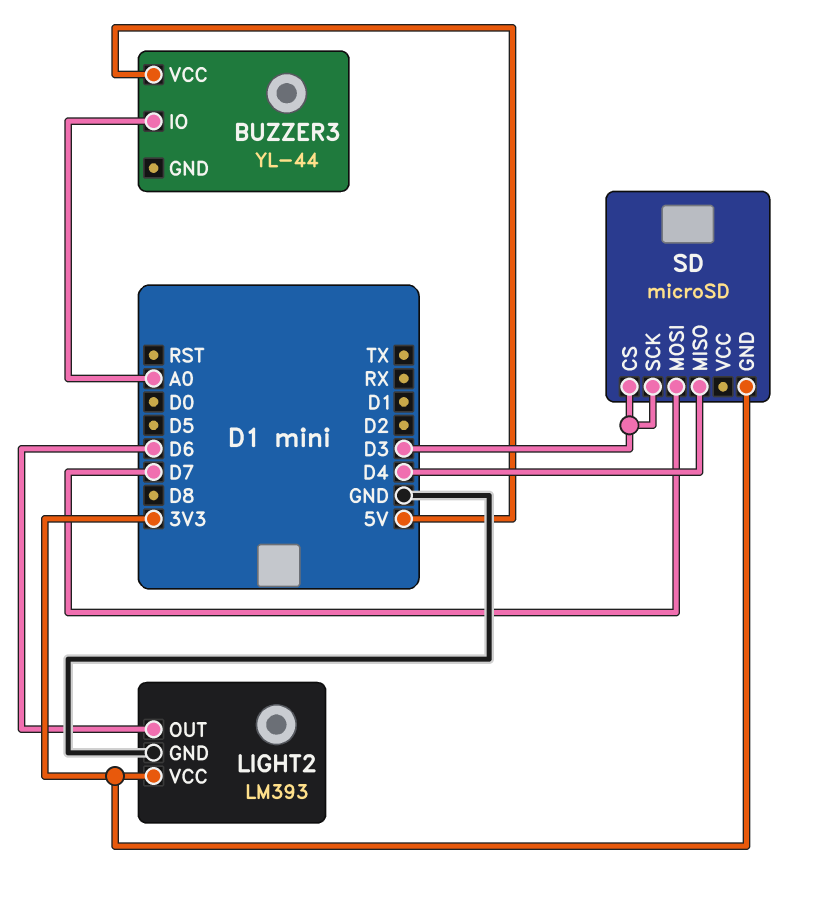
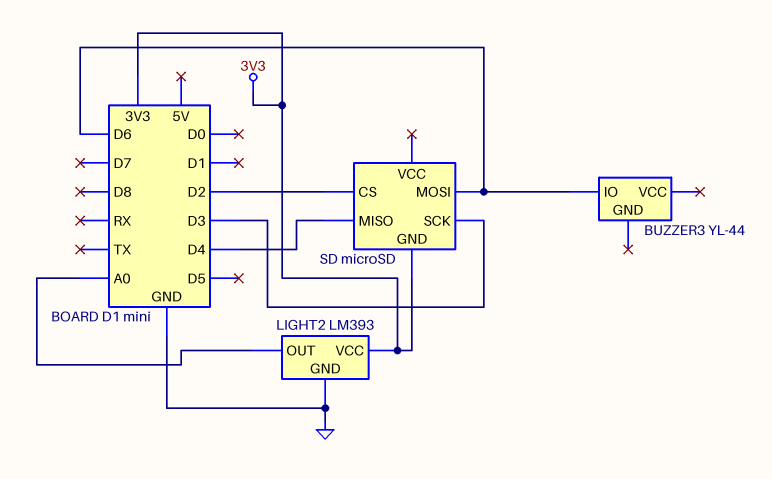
BUZZER3 pin IO: A0 -> D6
BUZZER3 pin VCC: 5V -> none
LIGHT2 pin OUT: D6 -> A0
SD pin CS: D3 -> D2
SD pin MOSI: D7 -> D6

